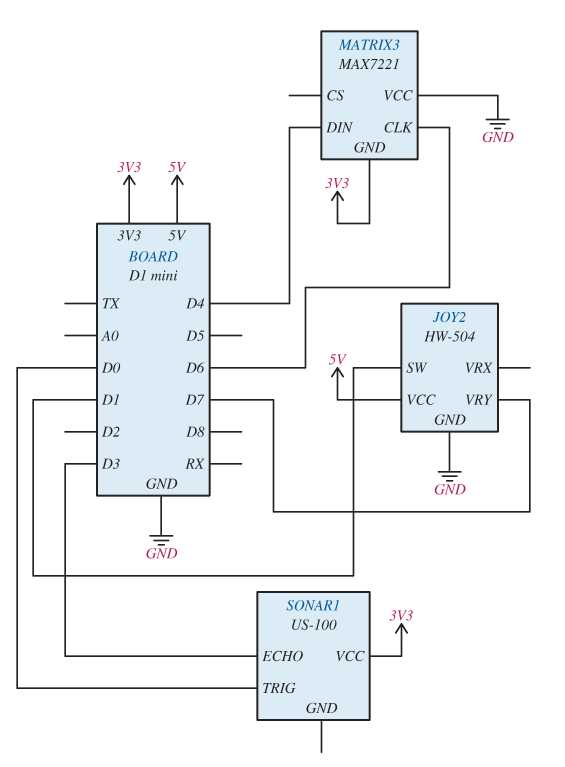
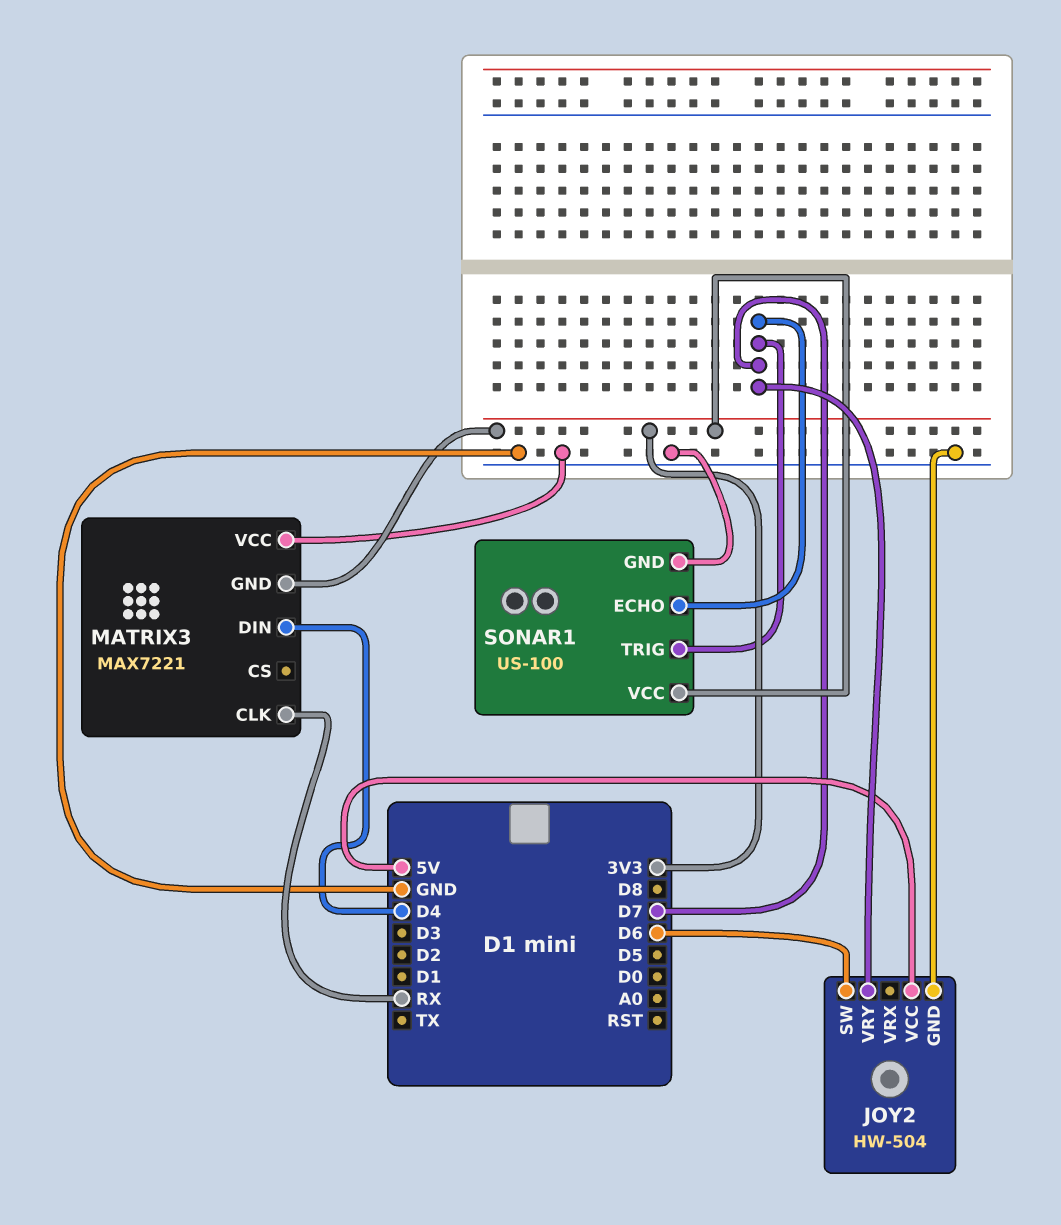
JOY2 pin SW: D1 -> D6
MATRIX3 pin CLK: D6 -> RX
SONAR1 pin ECHO: D3 -> D7
SONAR1 pin GND: none -> GND
SONAR1 pin TRIG: D0 -> D7

